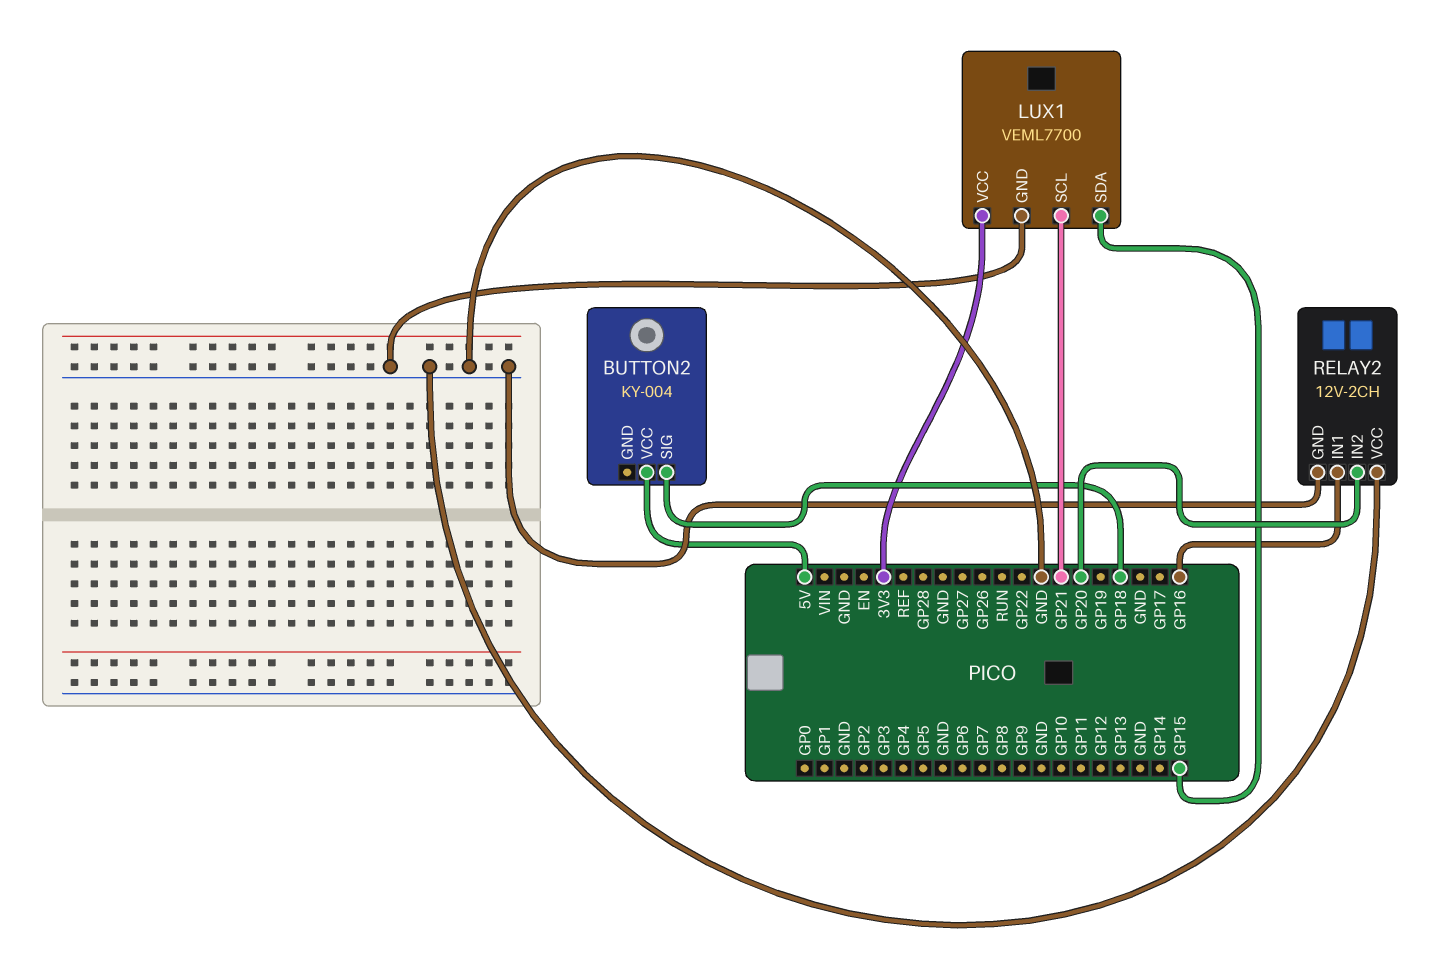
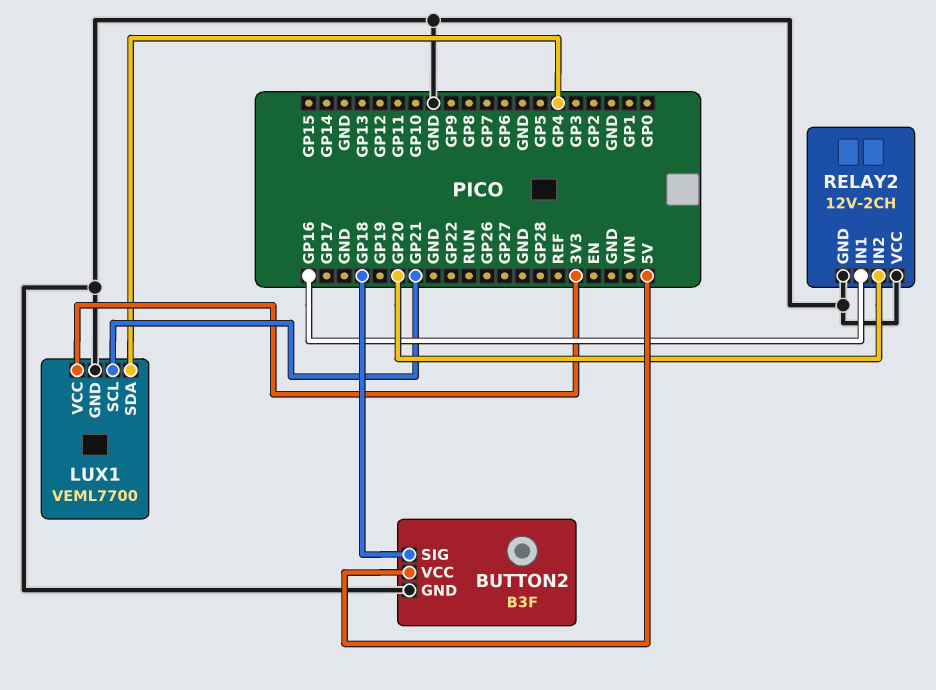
BUTTON2: KY-004 -> B3F
BUTTON2 pin GND: none -> GND
LUX1 pin SDA: GP15 -> GP4

